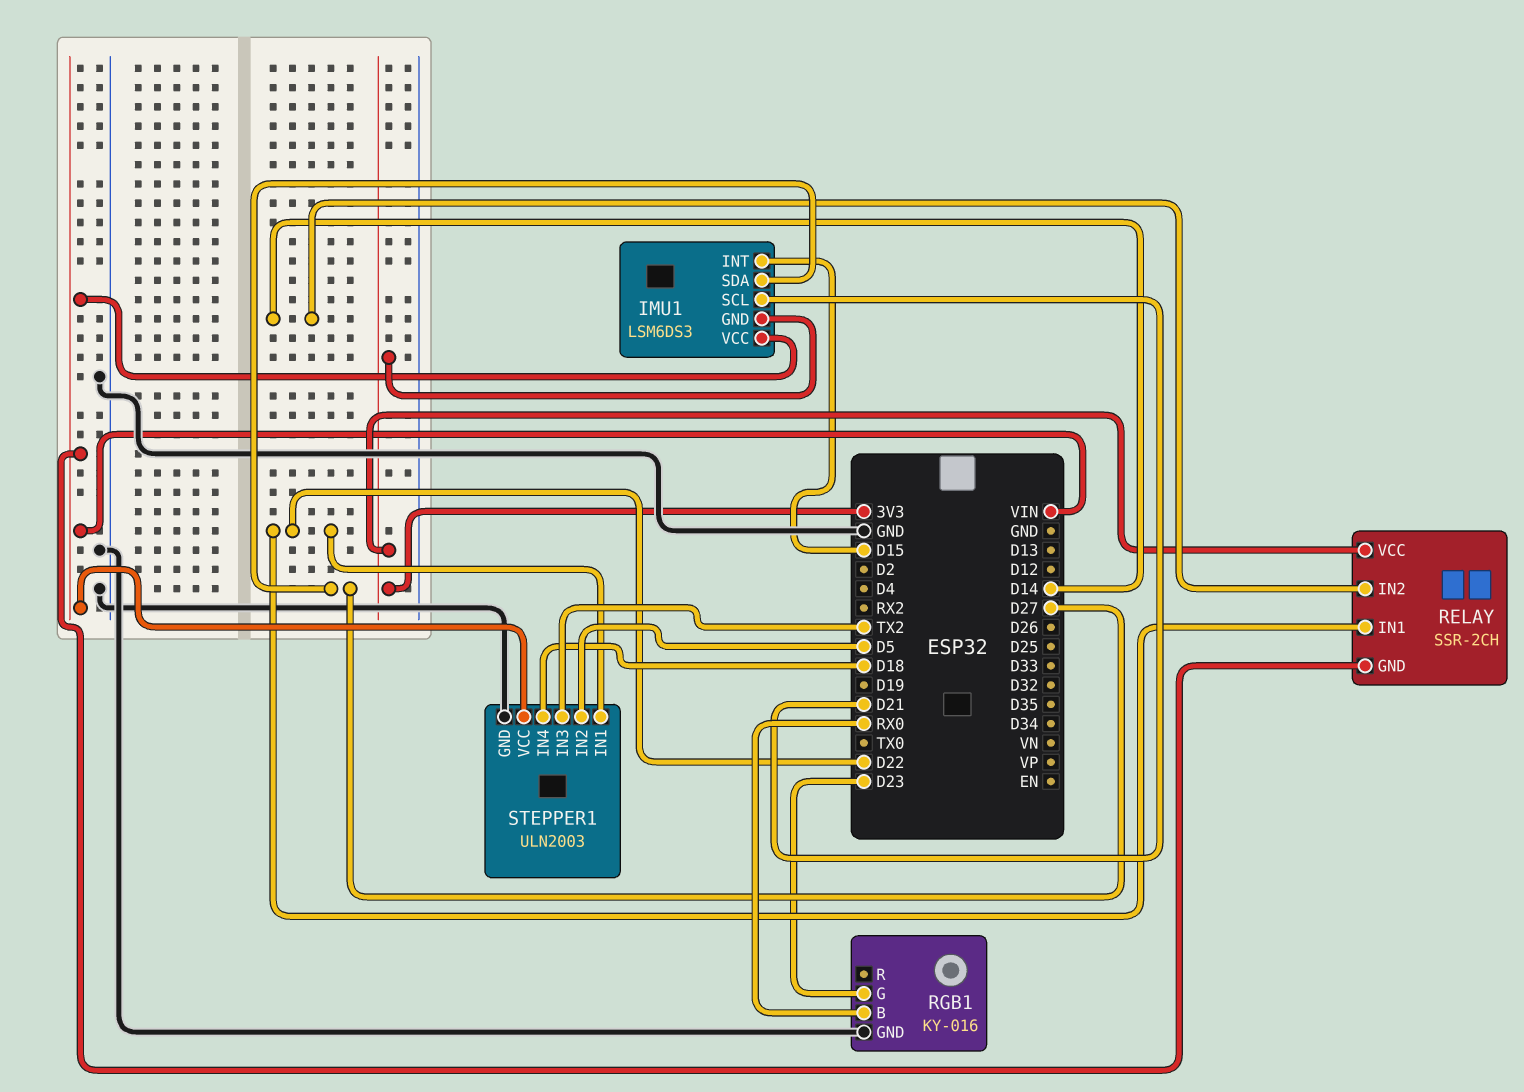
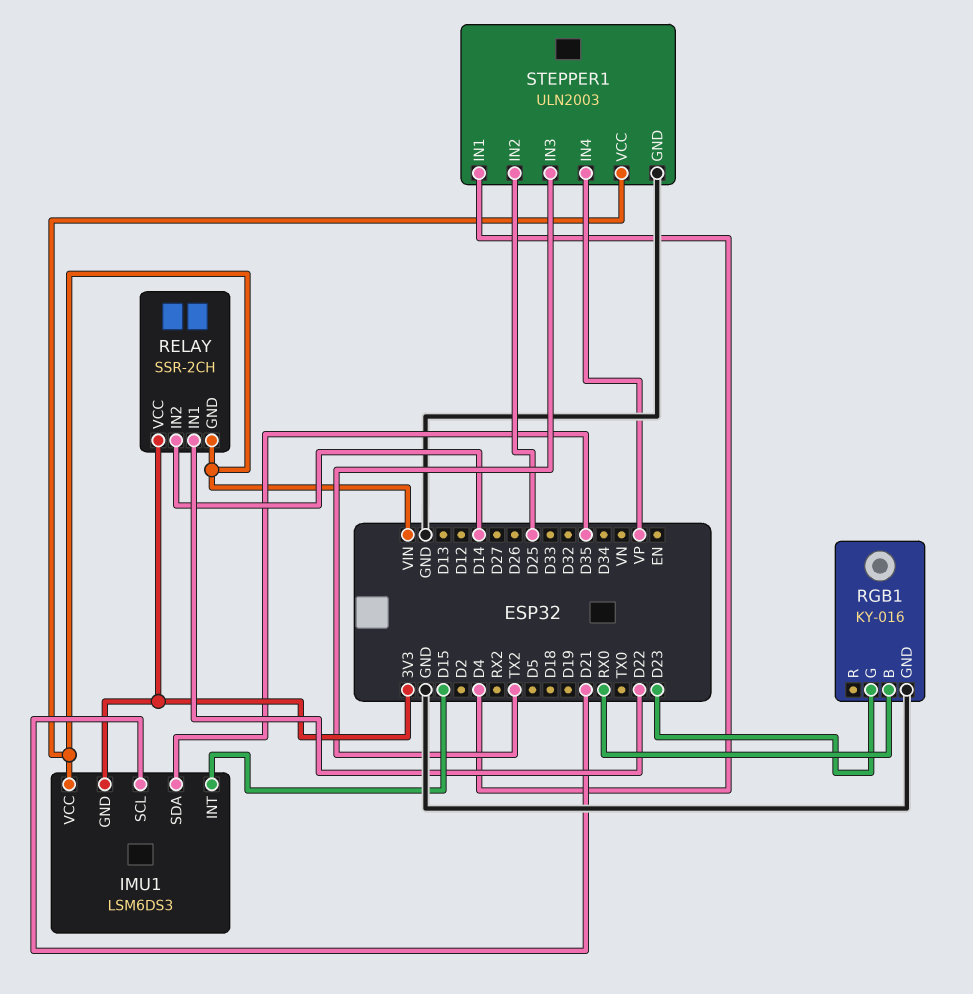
IMU1 pin SDA: D27 -> D35
STEPPER1 pin IN1: D22 -> D4
STEPPER1 pin IN2: D5 -> D25
STEPPER1 pin IN4: D18 -> VP

